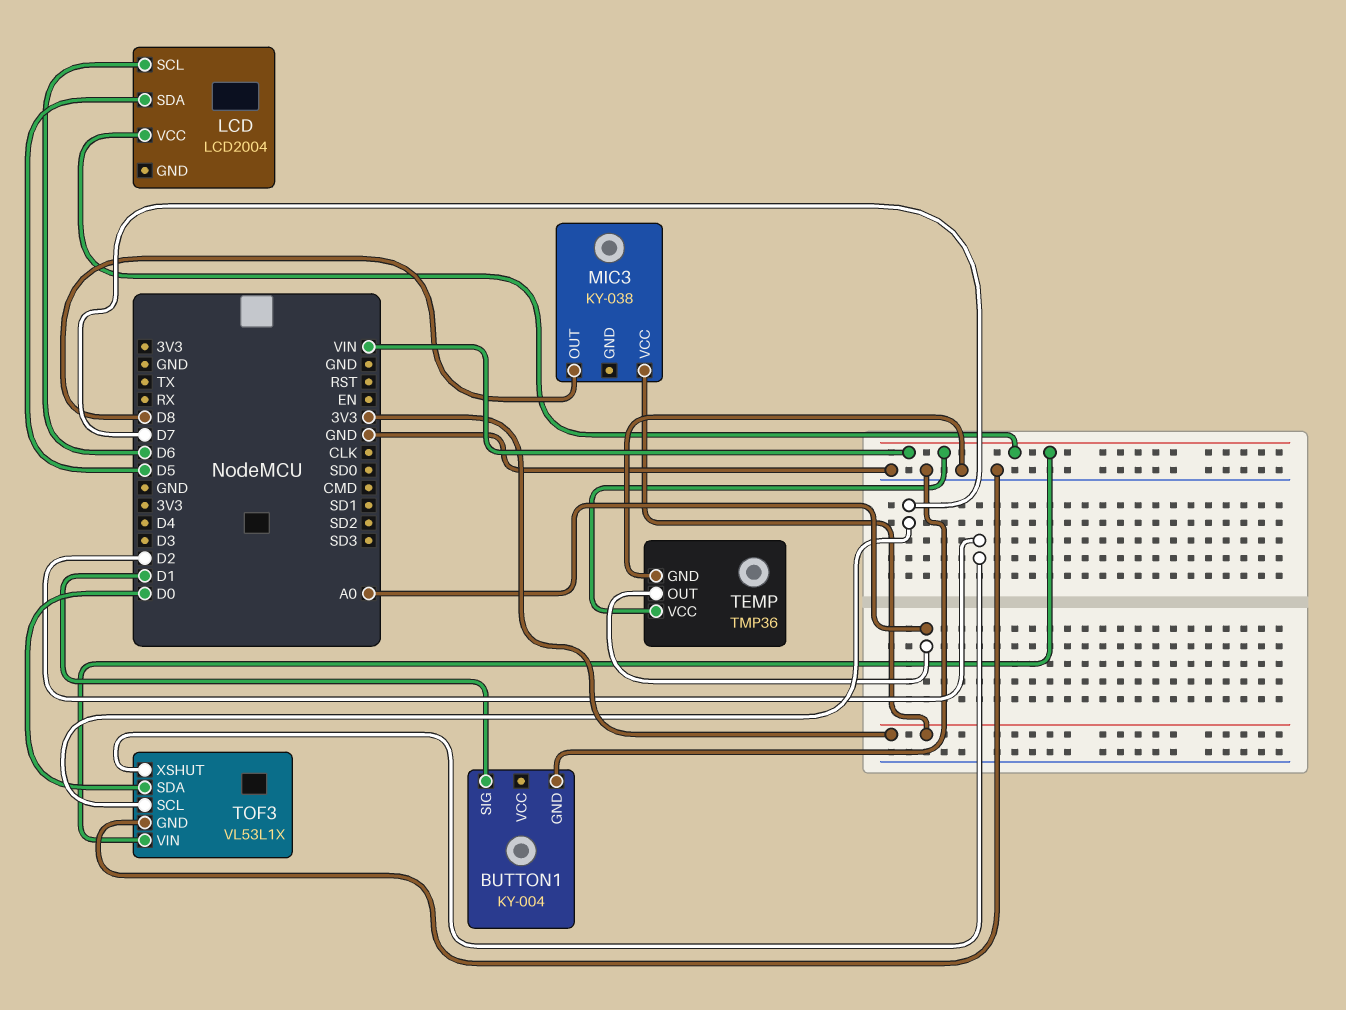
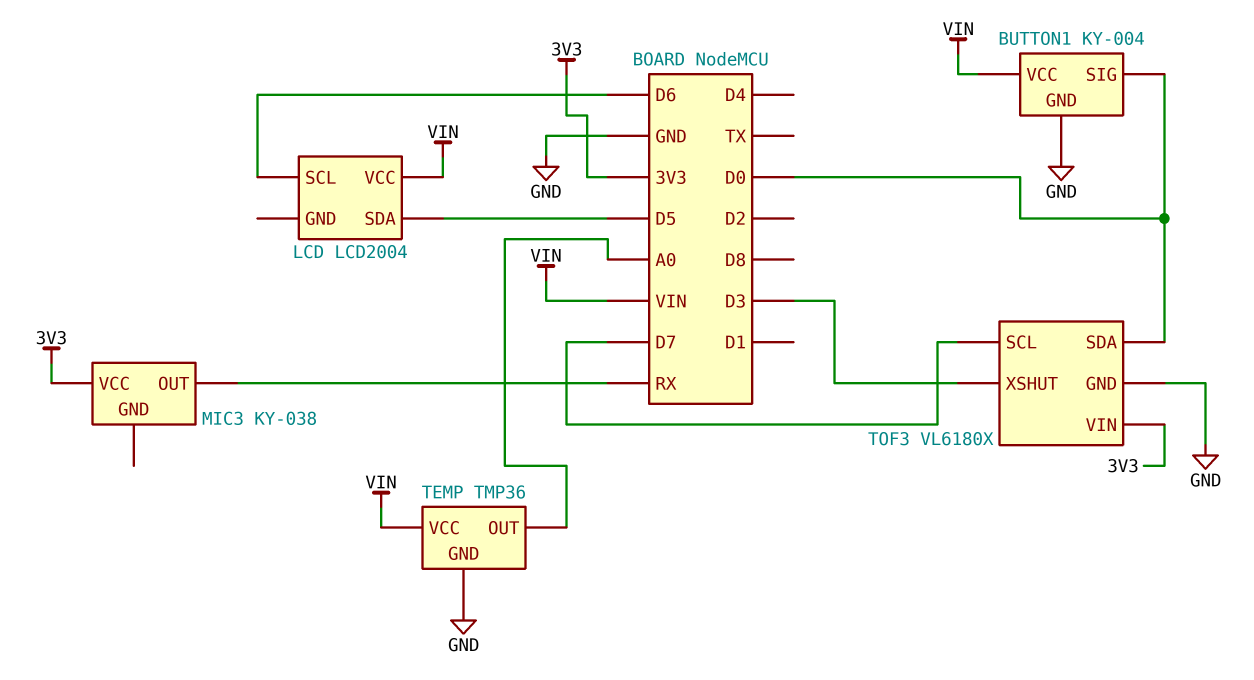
BUTTON1 pin SIG: D1 -> D0
BUTTON1 pin VCC: none -> VIN
MIC3 pin OUT: D8 -> RX
TOF3: VL53L1X -> VL6180X
TOF3 pin VIN: VIN -> 3V3
TOF3 pin XSHUT: D2 -> D3

